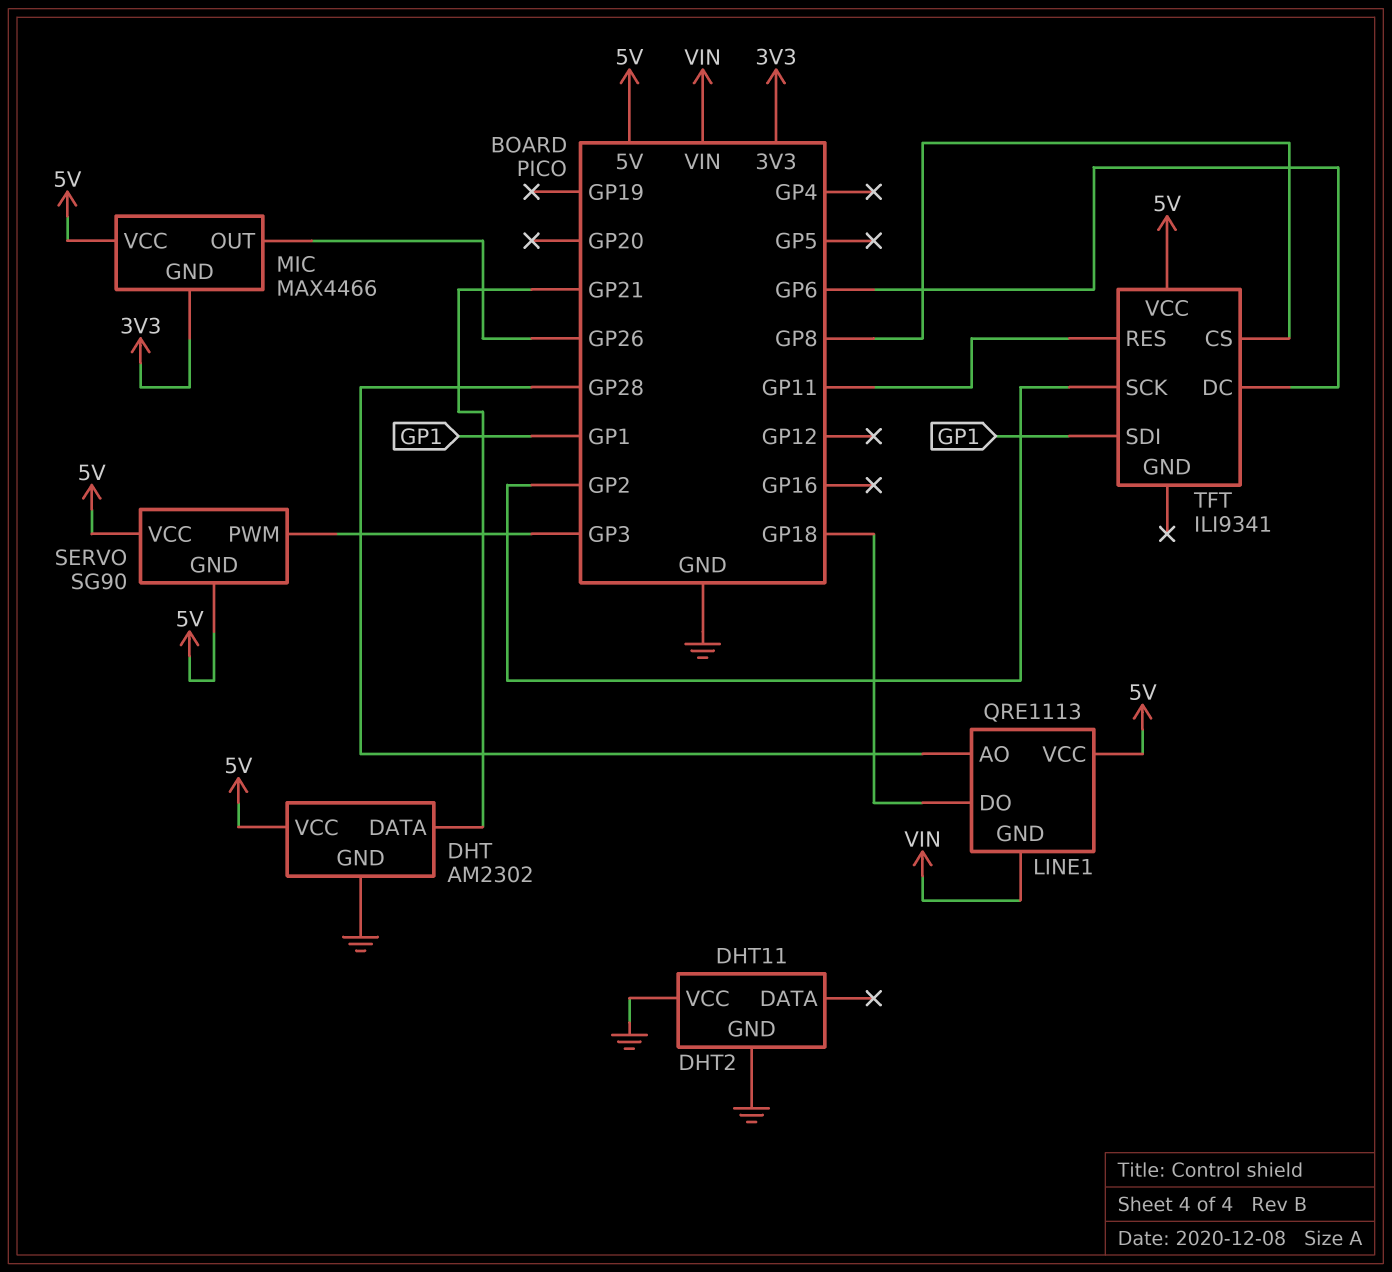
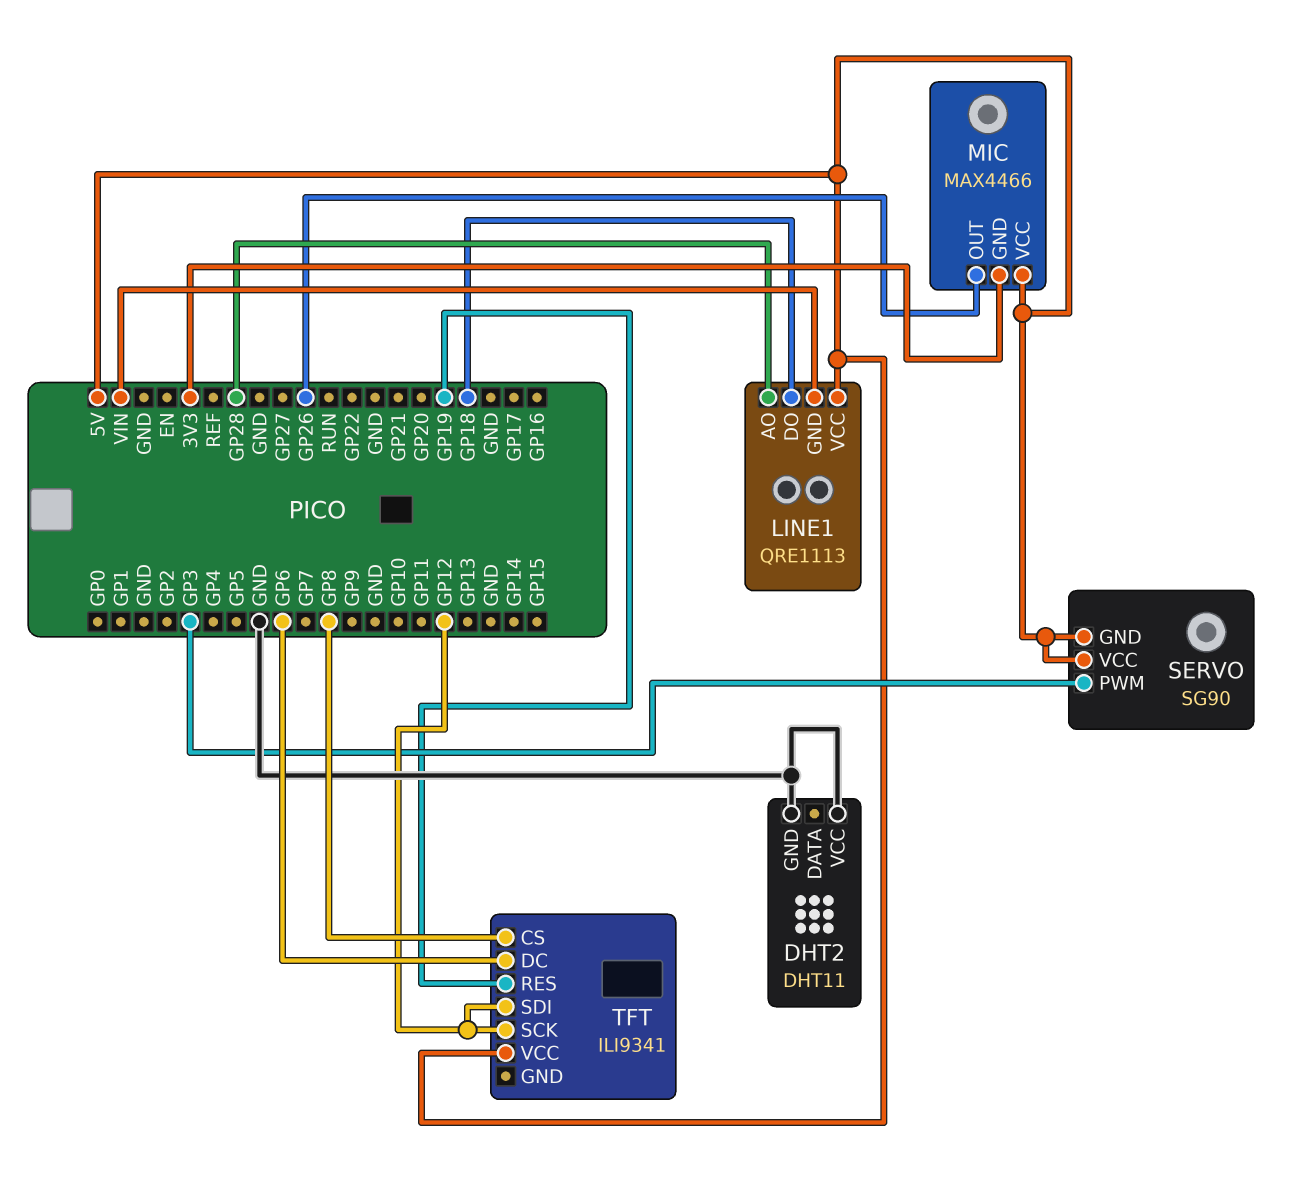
DHT: AM2302 -> none
DHT pin DATA: GP21 -> none
DHT pin GND: GND -> none
DHT pin VCC: 5V -> none
TFT pin RES: GP11 -> GP19
TFT pin SCK: GP2 -> GP12
TFT pin SDI: GP1 -> GP12

